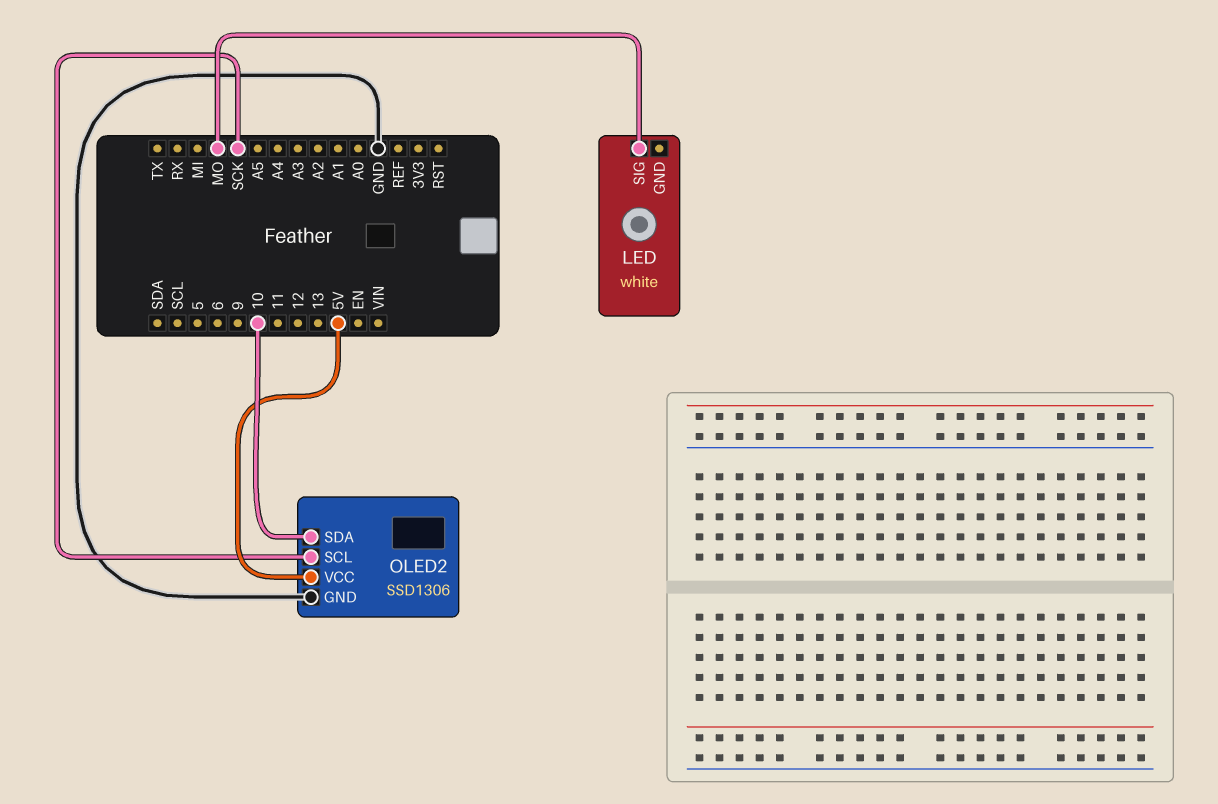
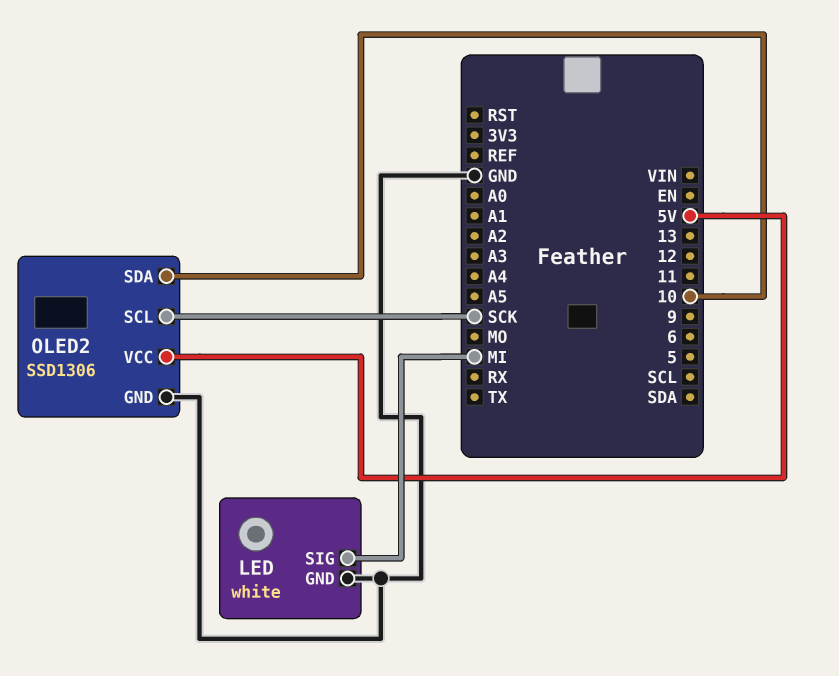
LED pin GND: none -> GND
LED pin SIG: MO -> MI

